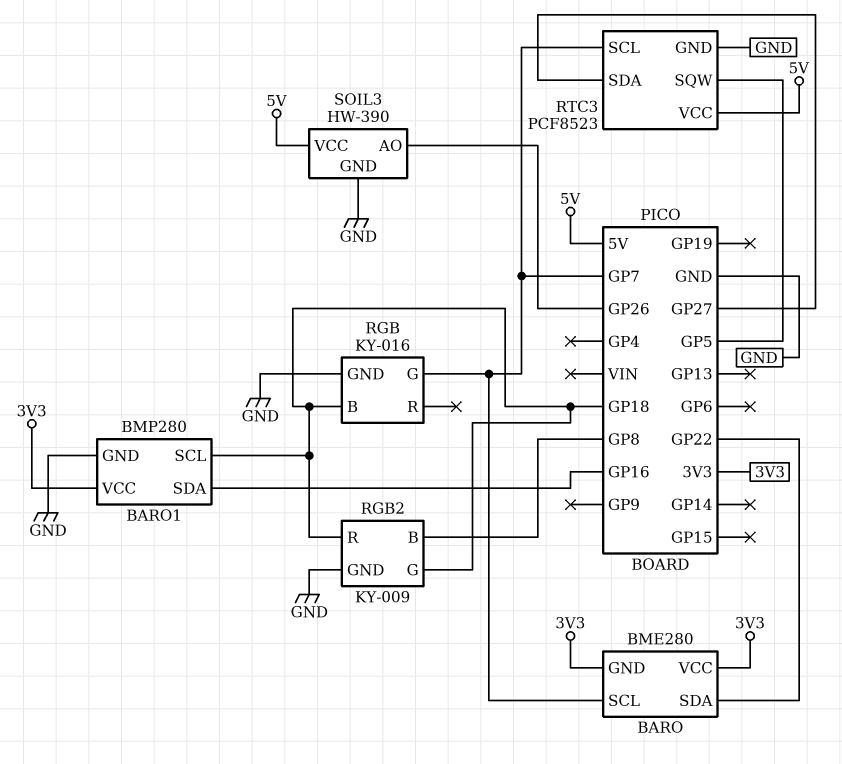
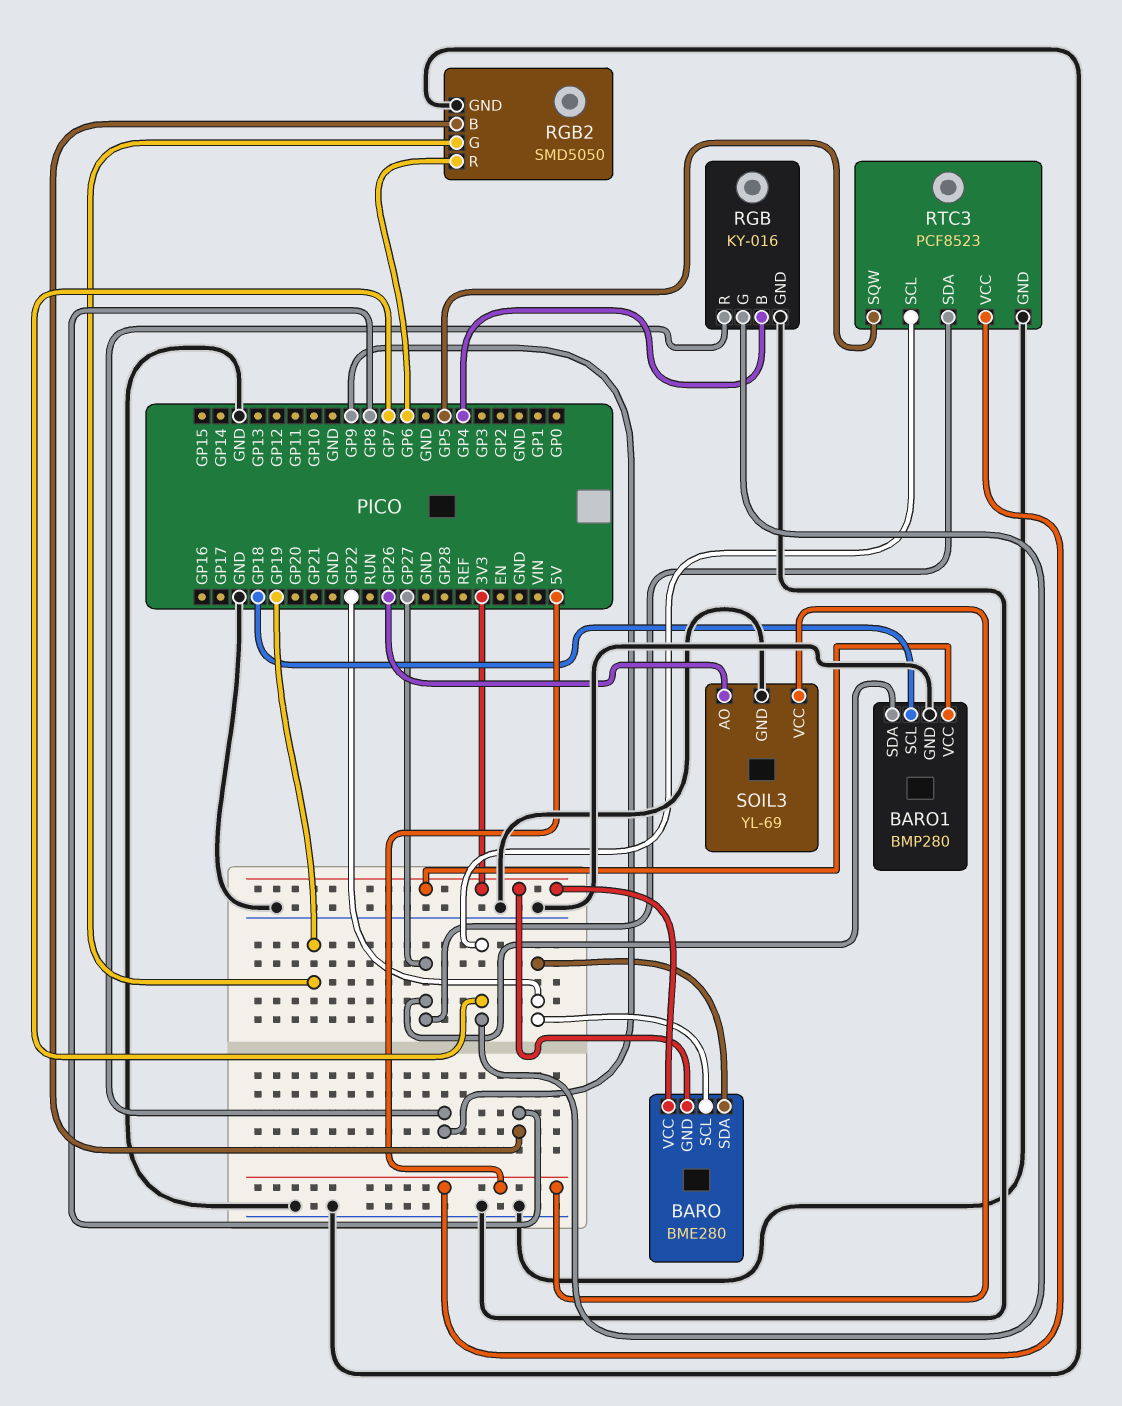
BARO pin SCL: GP7 -> GP22
BARO1 pin SDA: GP16 -> GP27
RGB pin B: GP18 -> GP4
RGB pin R: none -> GP9
RGB2: KY-009 -> SMD5050
RGB2 pin G: GP18 -> GP19
RGB2 pin R: GP18 -> GP6
SOIL3: HW-390 -> YL-69

